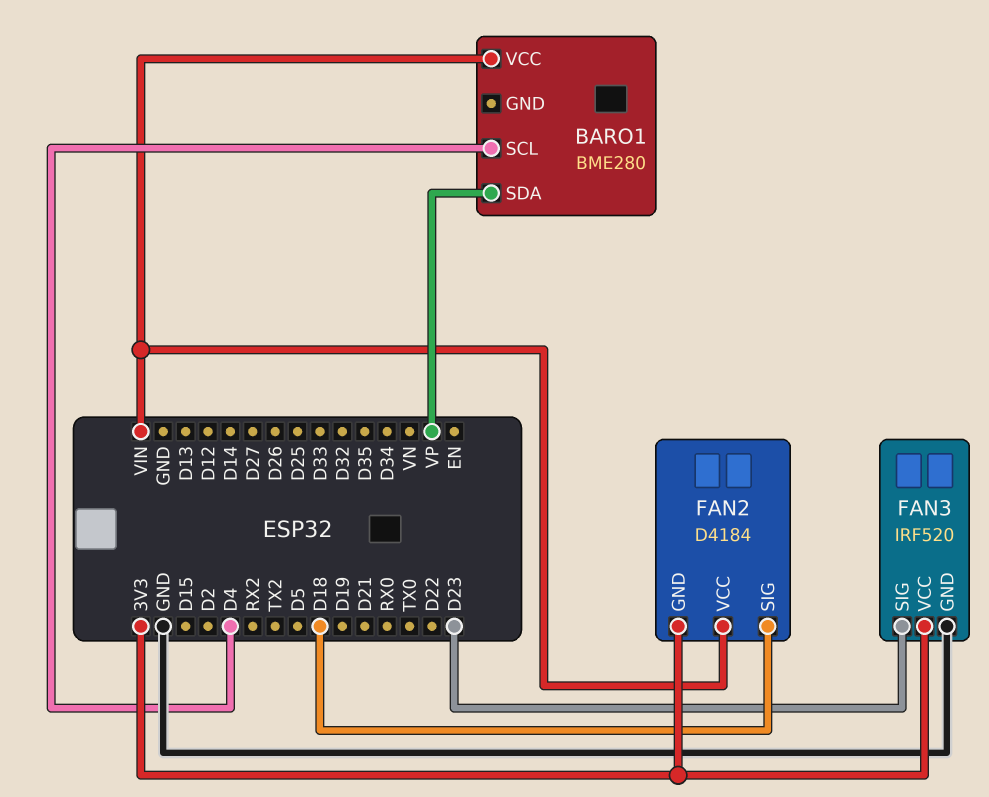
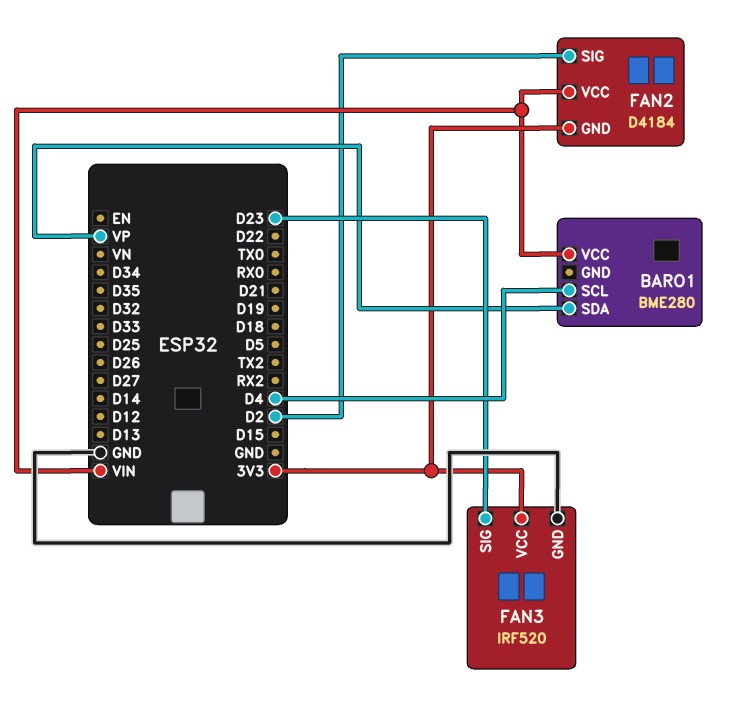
FAN2 pin SIG: D18 -> D2

